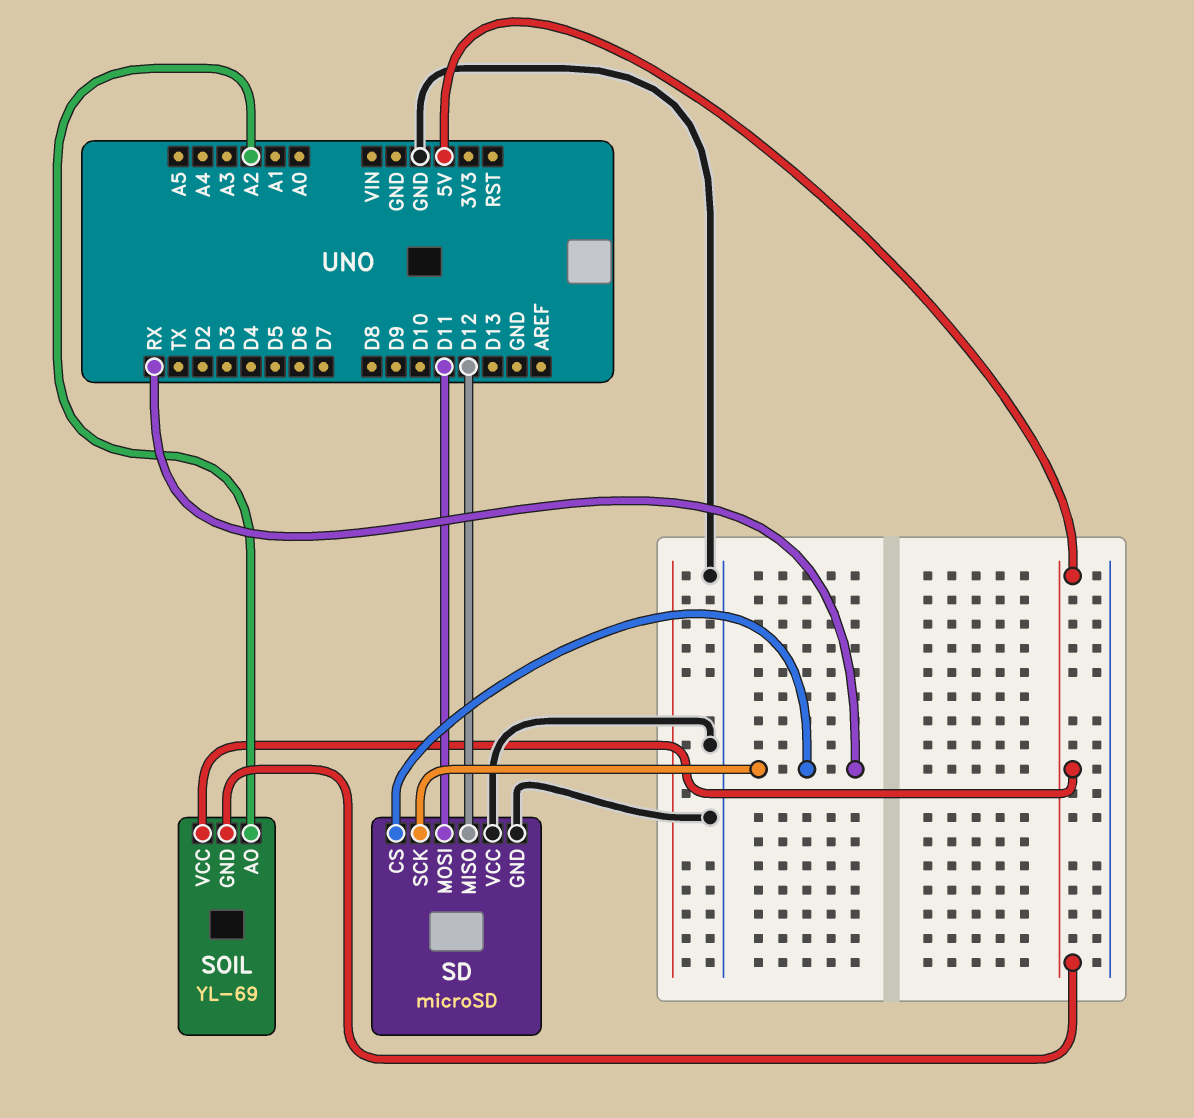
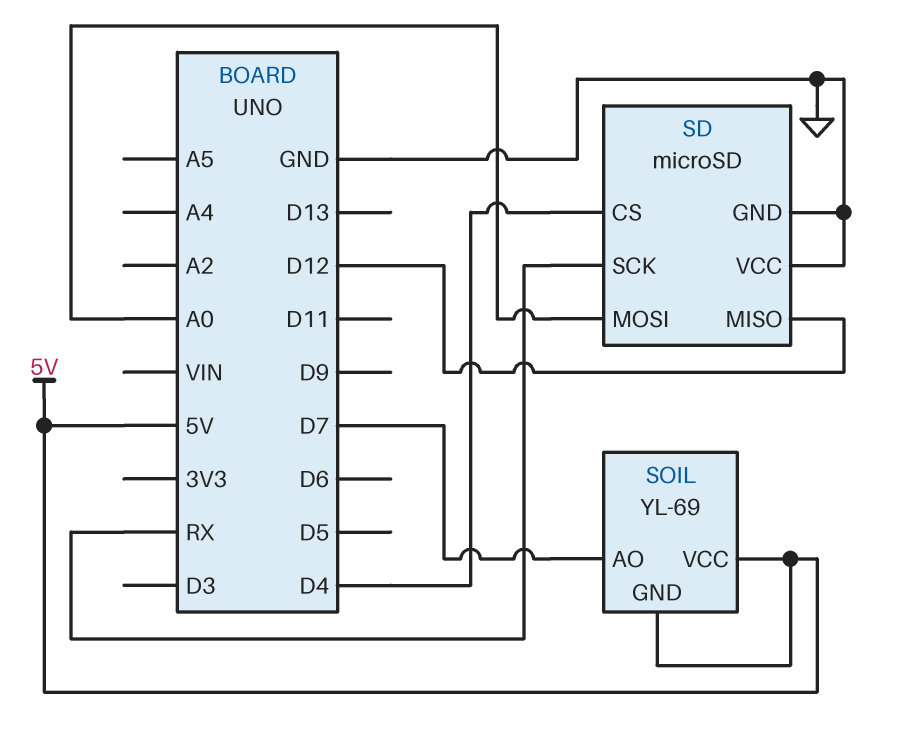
SD pin CS: RX -> D4
SD pin MOSI: D11 -> A0
SOIL pin AO: A2 -> D7

